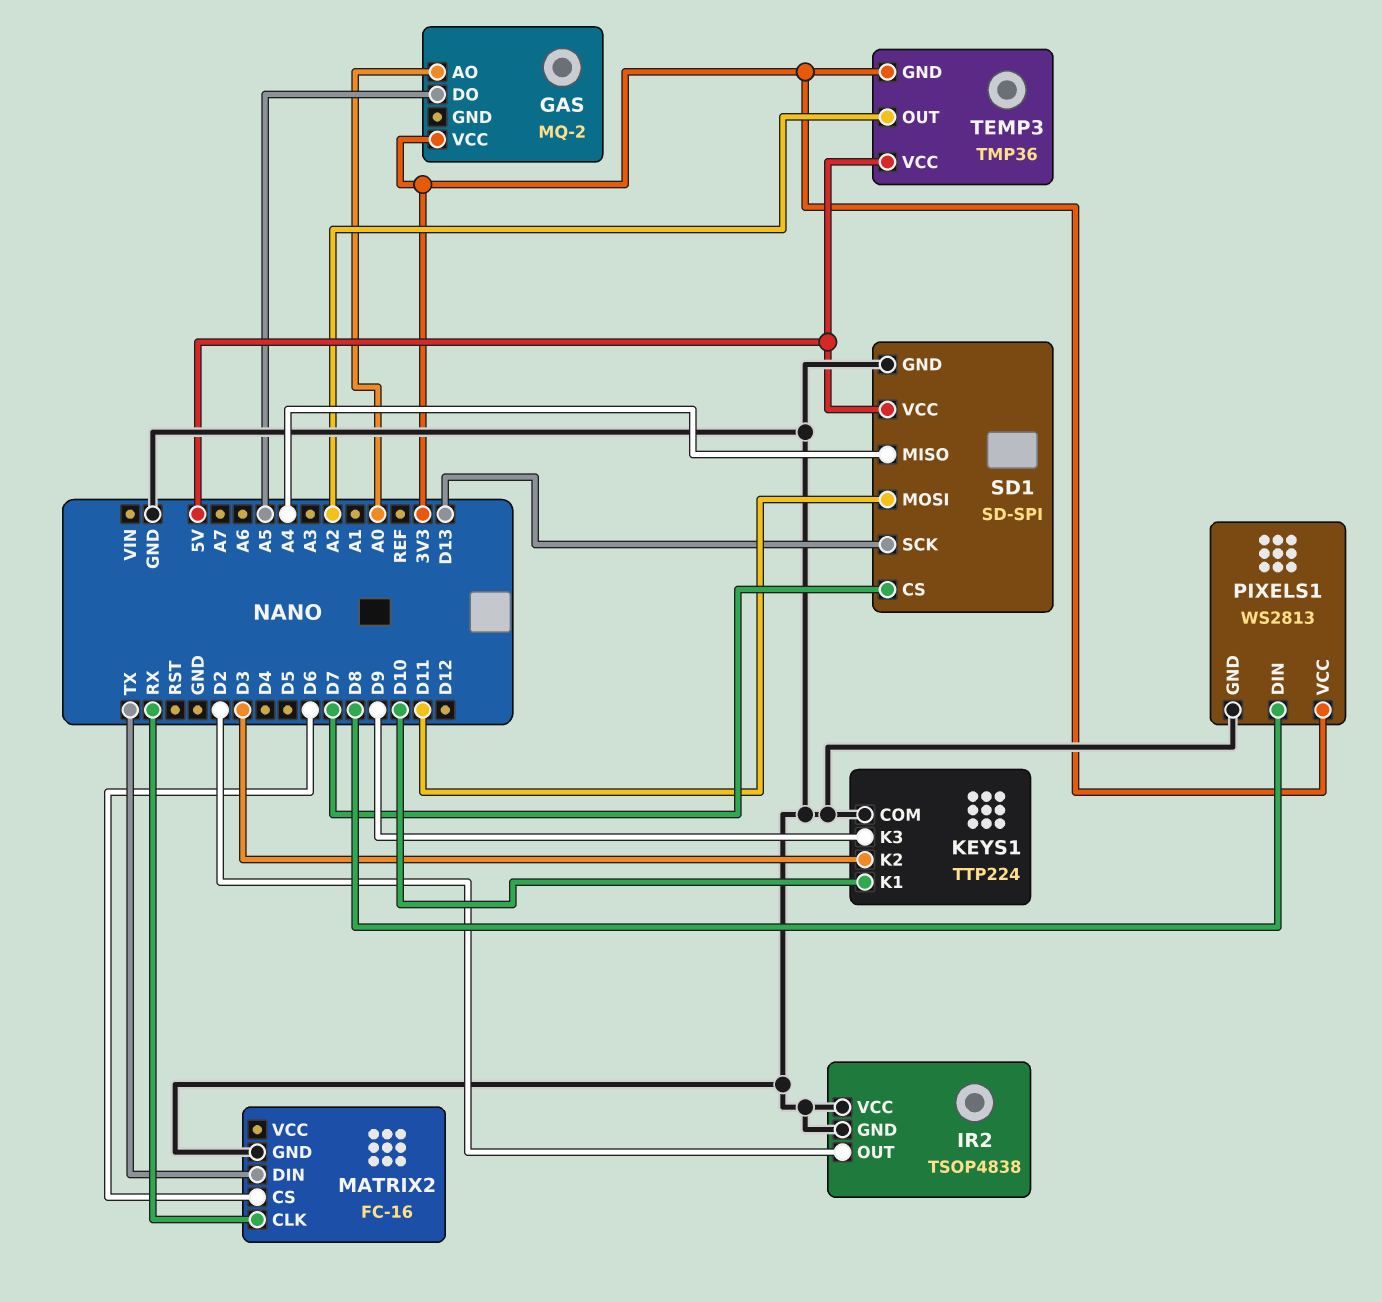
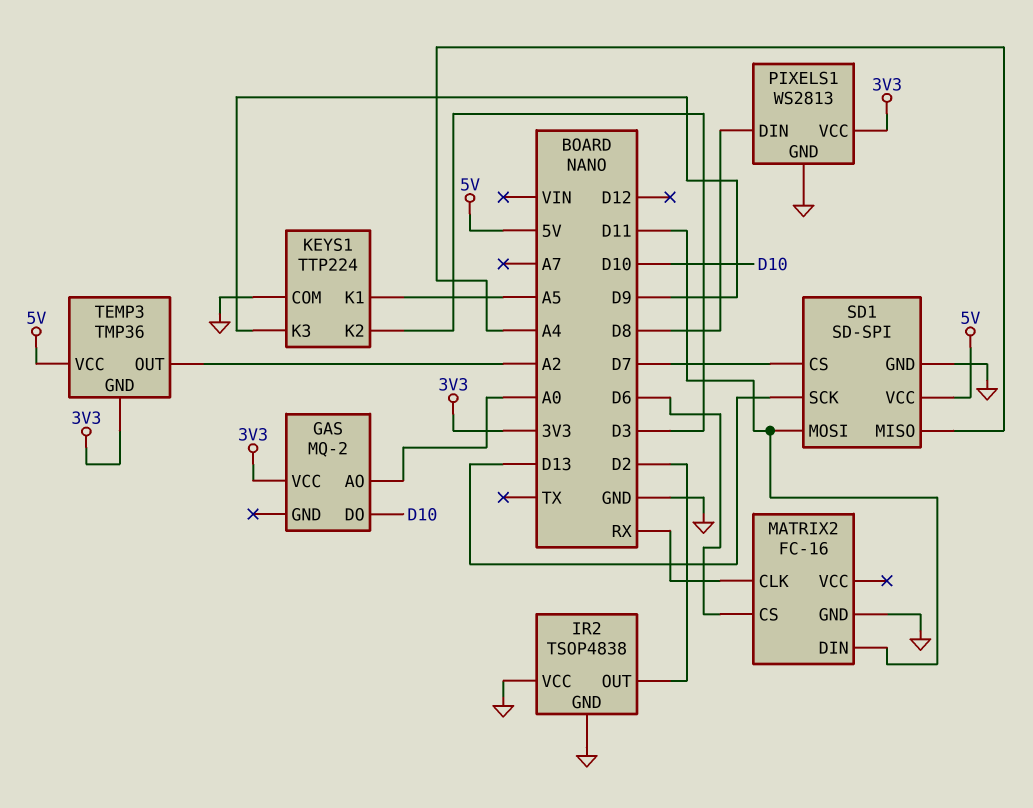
GAS pin DO: A5 -> D10
KEYS1 pin K1: D10 -> A5
MATRIX2 pin DIN: TX -> D11

